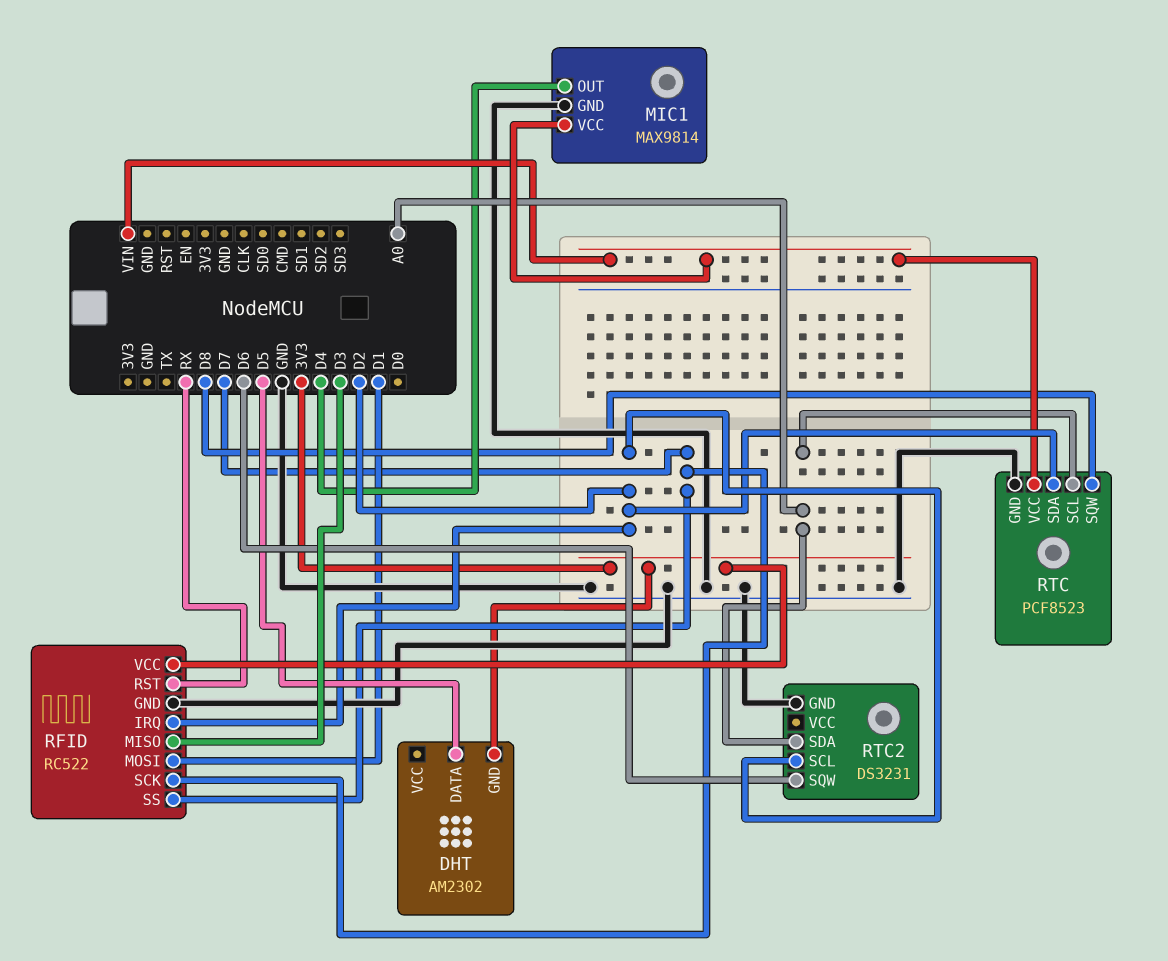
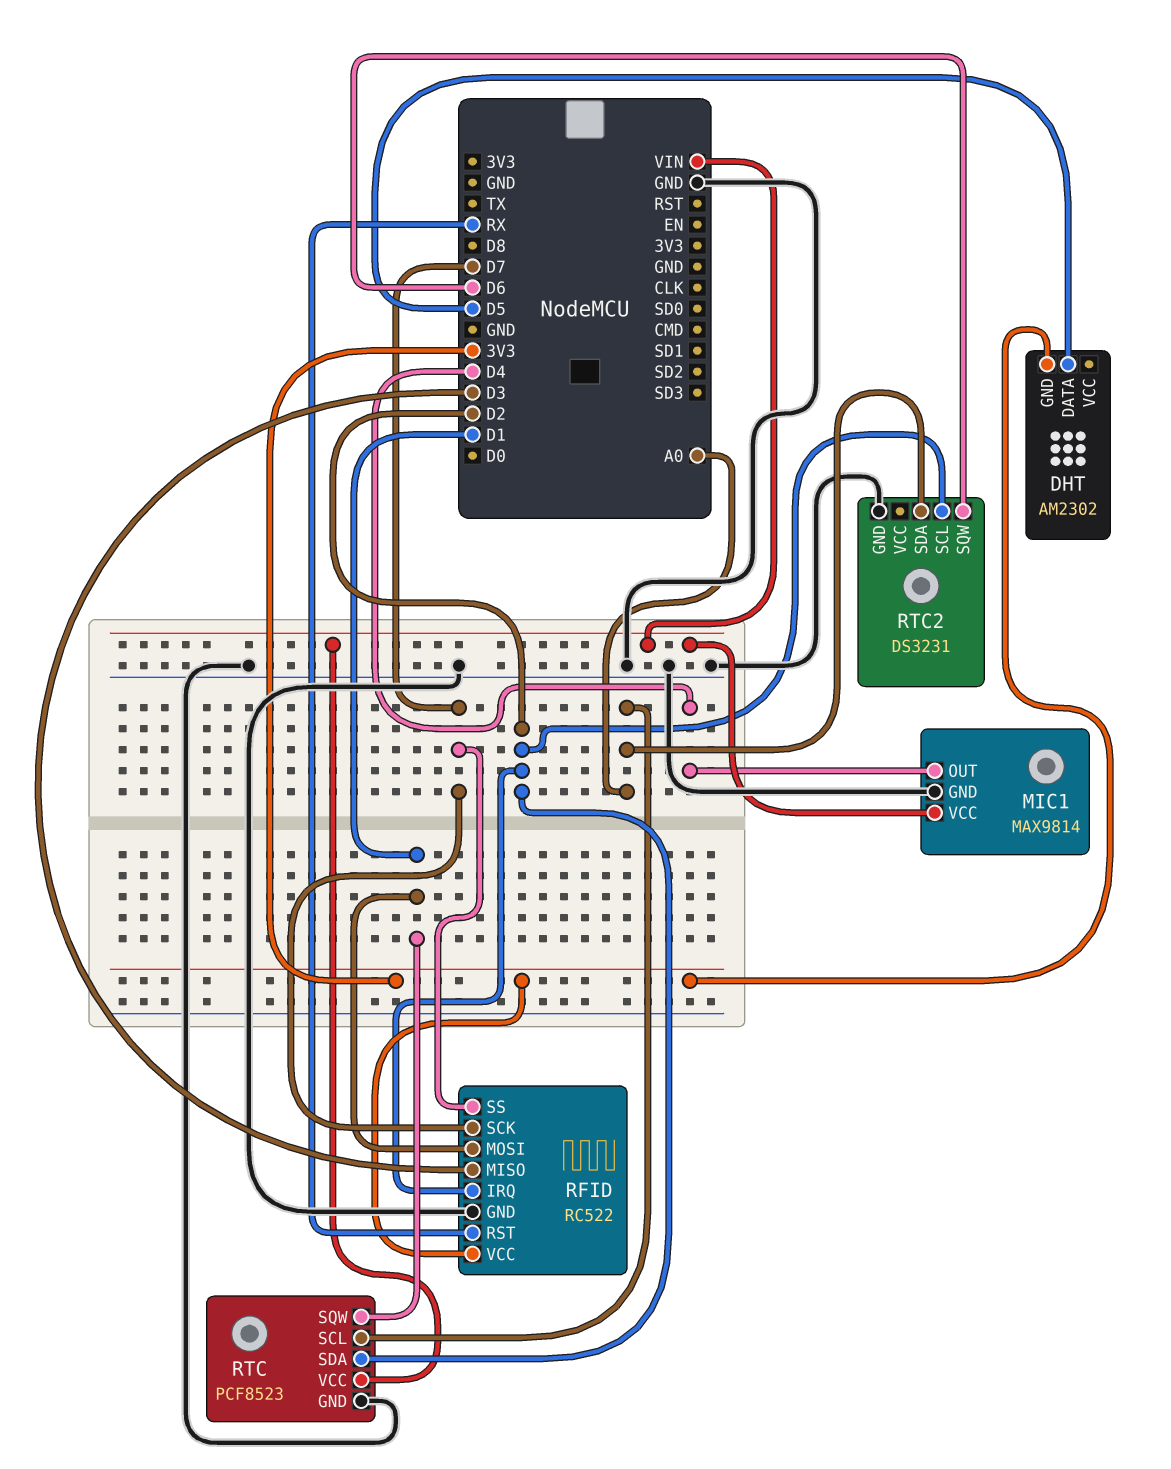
RTC pin SQW: D8 -> D1

